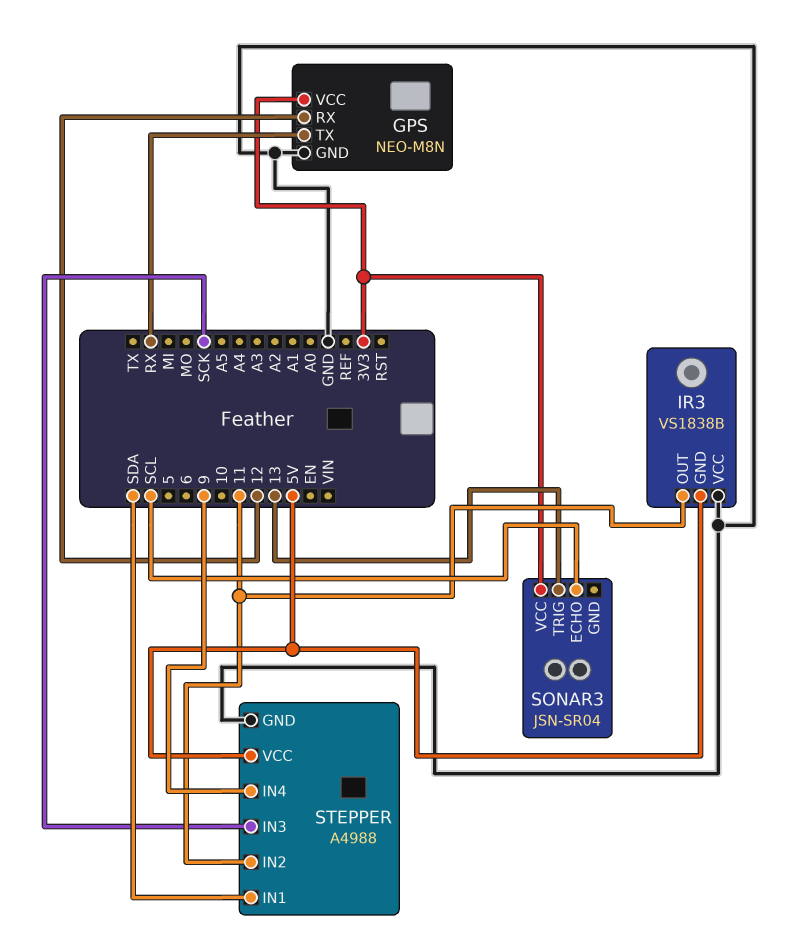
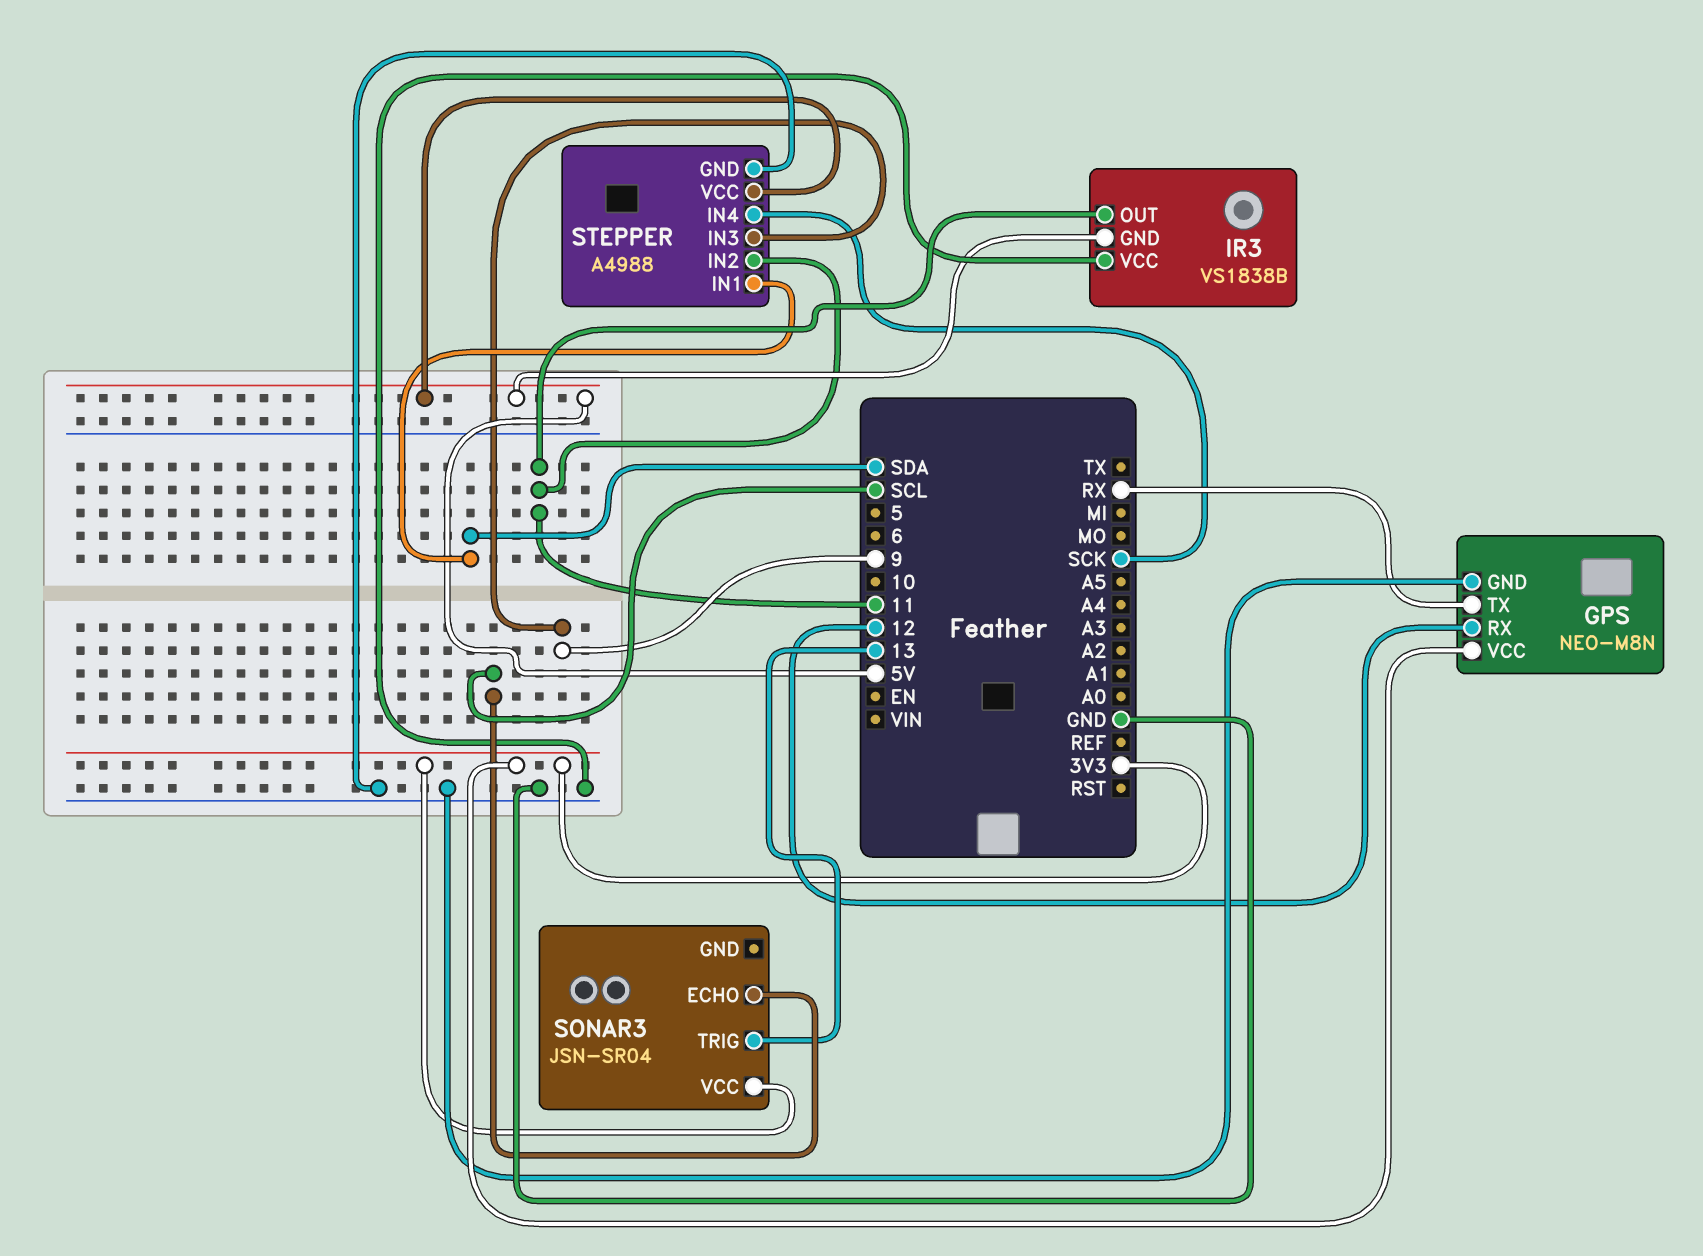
STEPPER pin IN3: SCK -> 9
STEPPER pin IN4: 9 -> SCK

